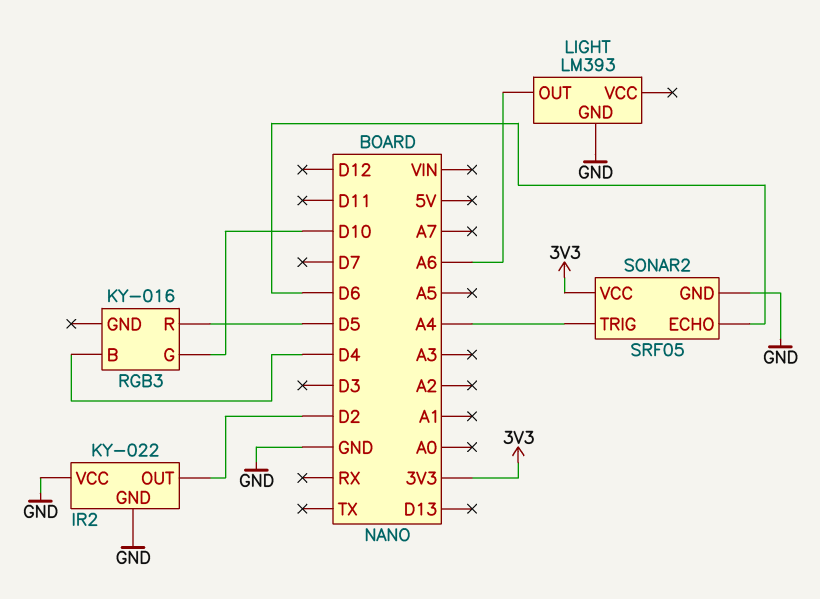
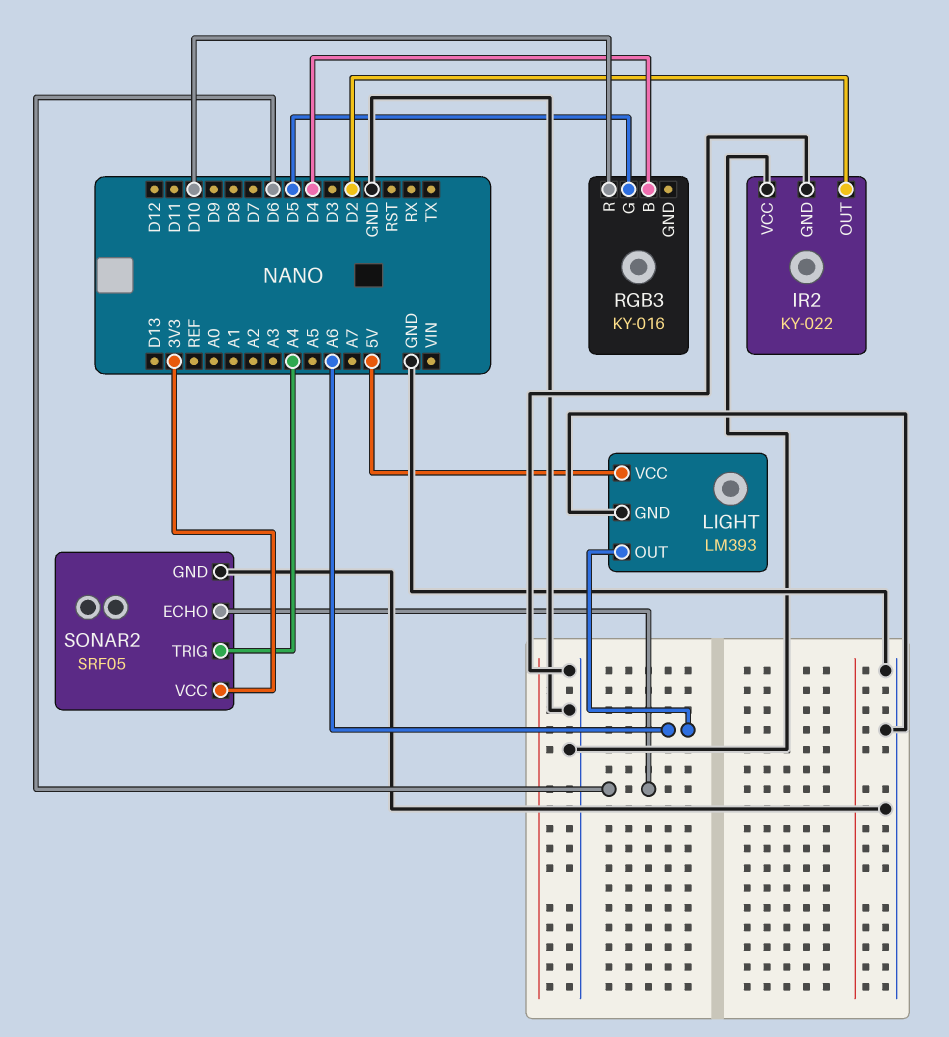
LIGHT pin VCC: none -> 5V
RGB3 pin G: D10 -> D5
RGB3 pin R: D5 -> D10

